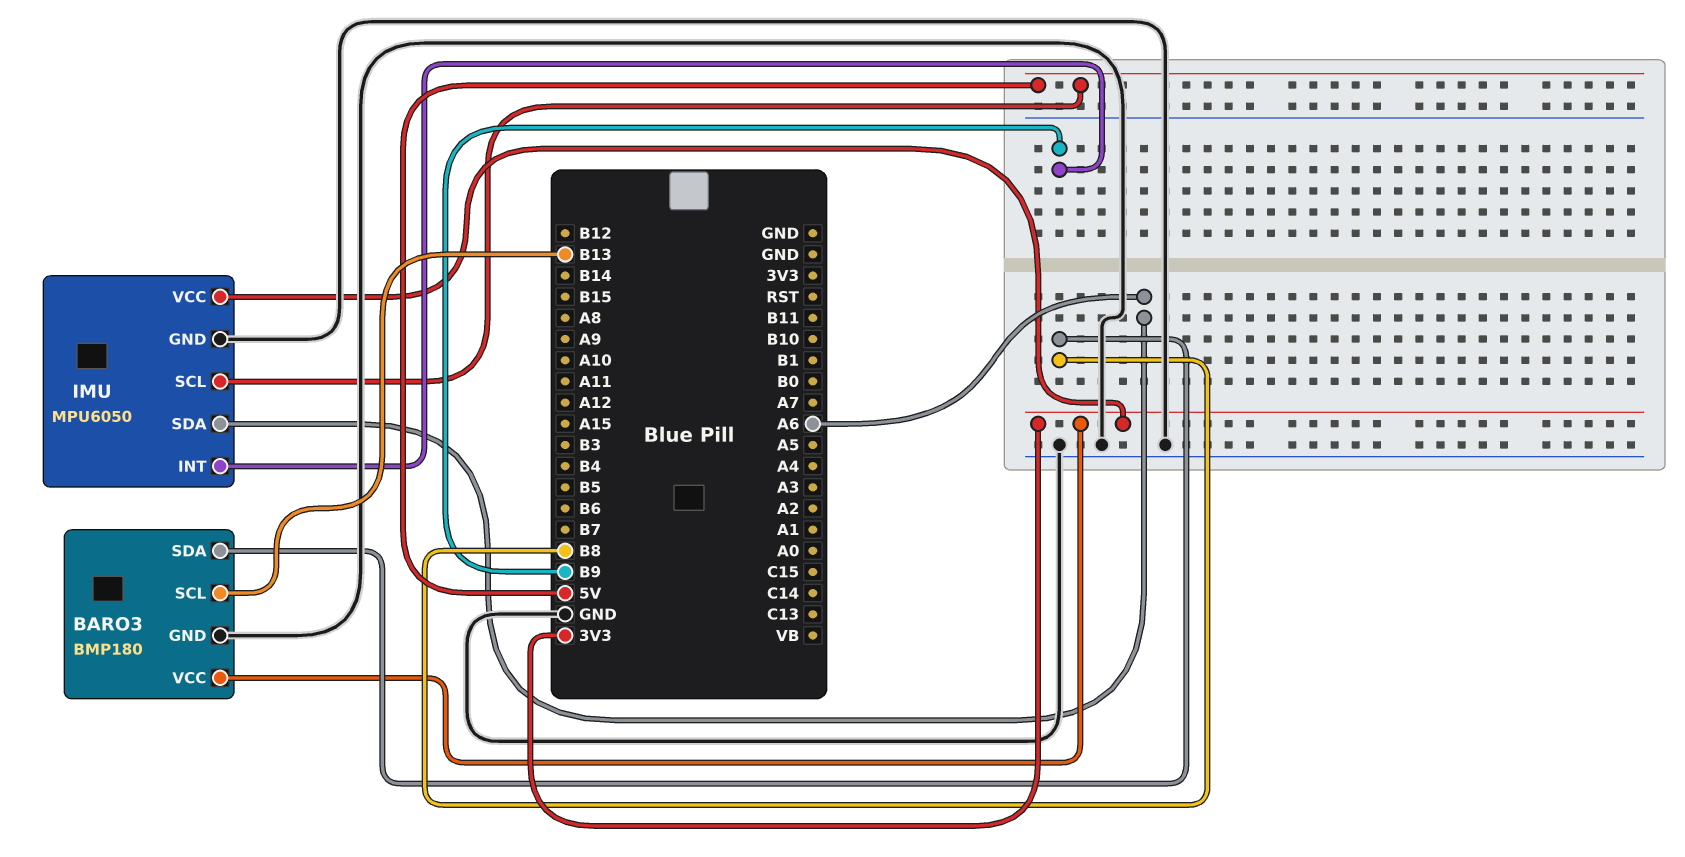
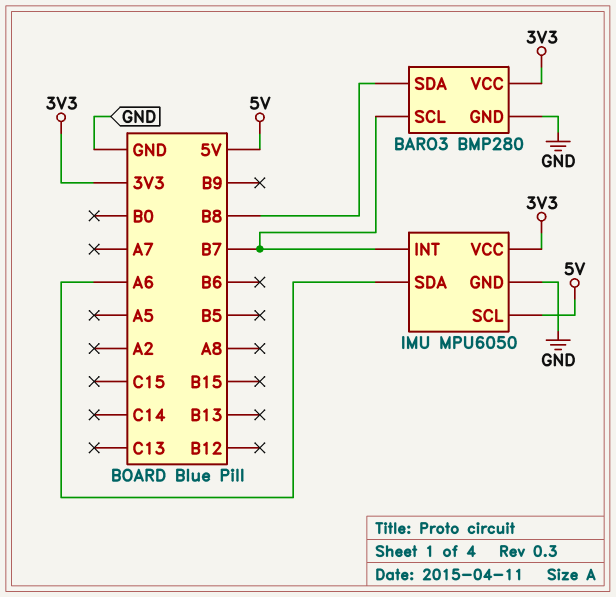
BARO3: BMP180 -> BMP280
BARO3 pin SCL: B13 -> B7
IMU pin INT: B9 -> B7

